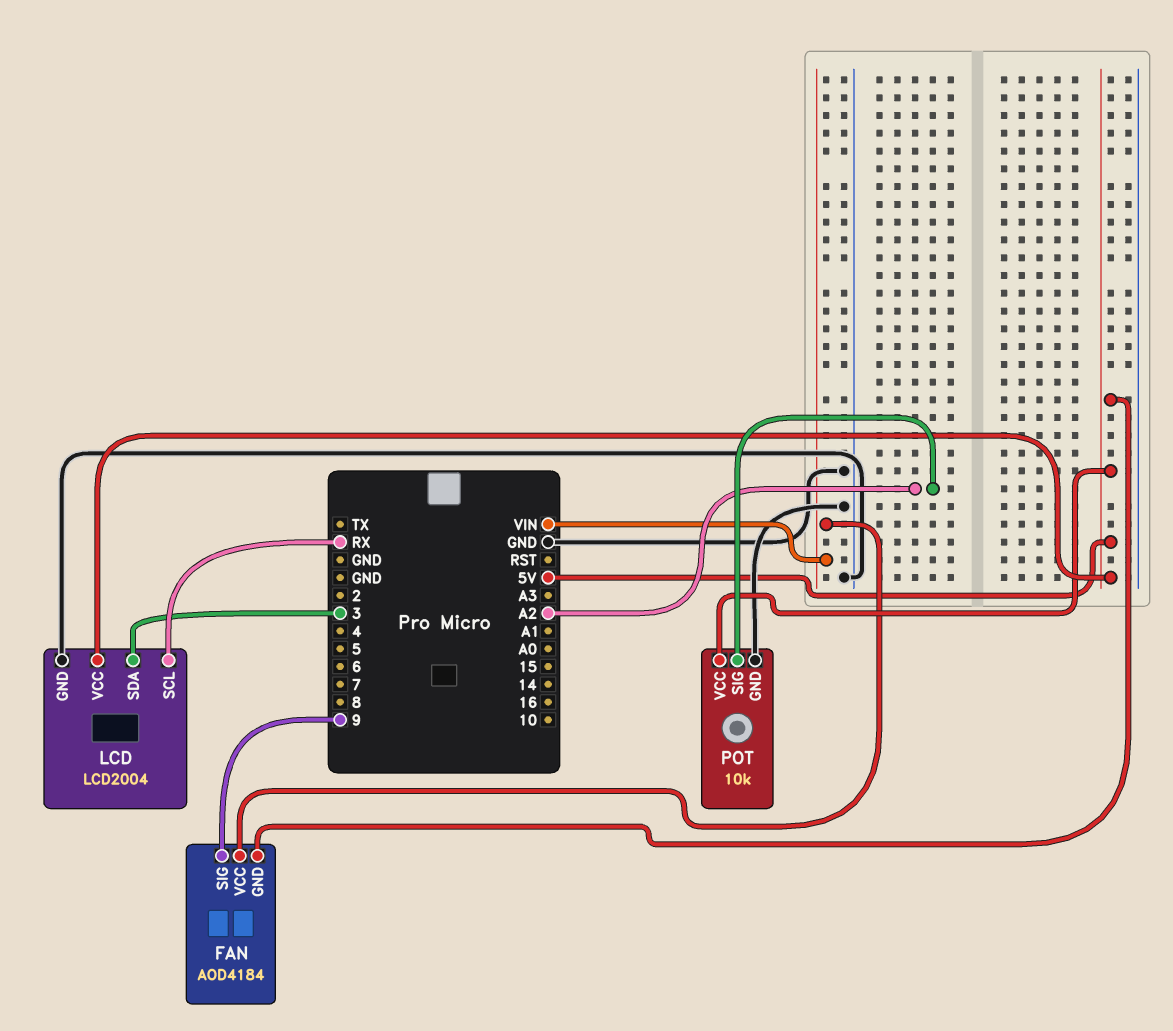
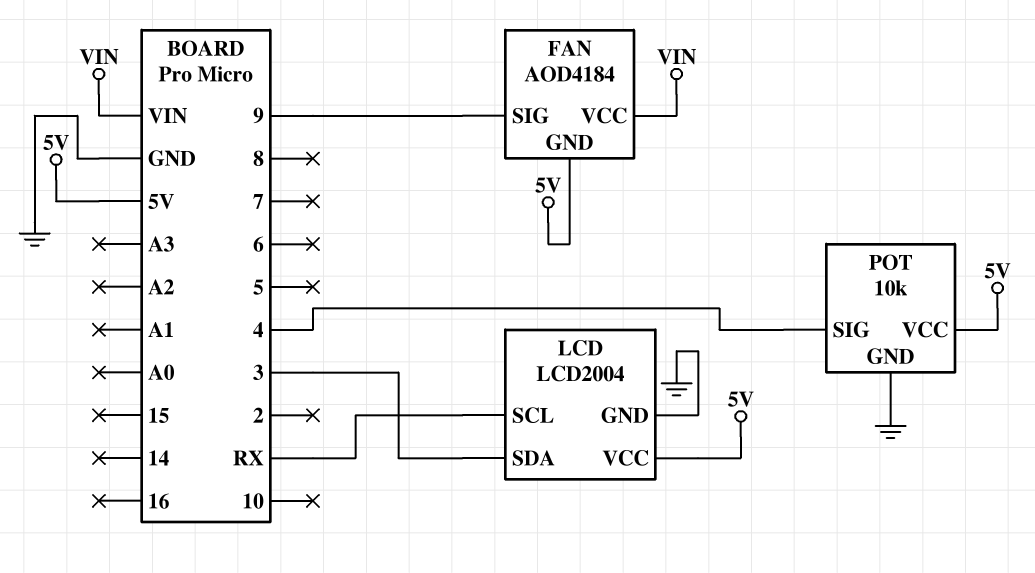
POT pin SIG: A2 -> 4

